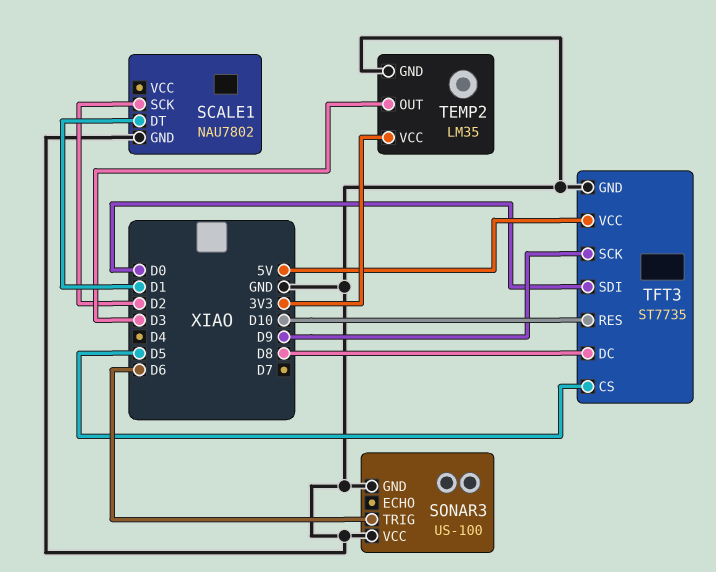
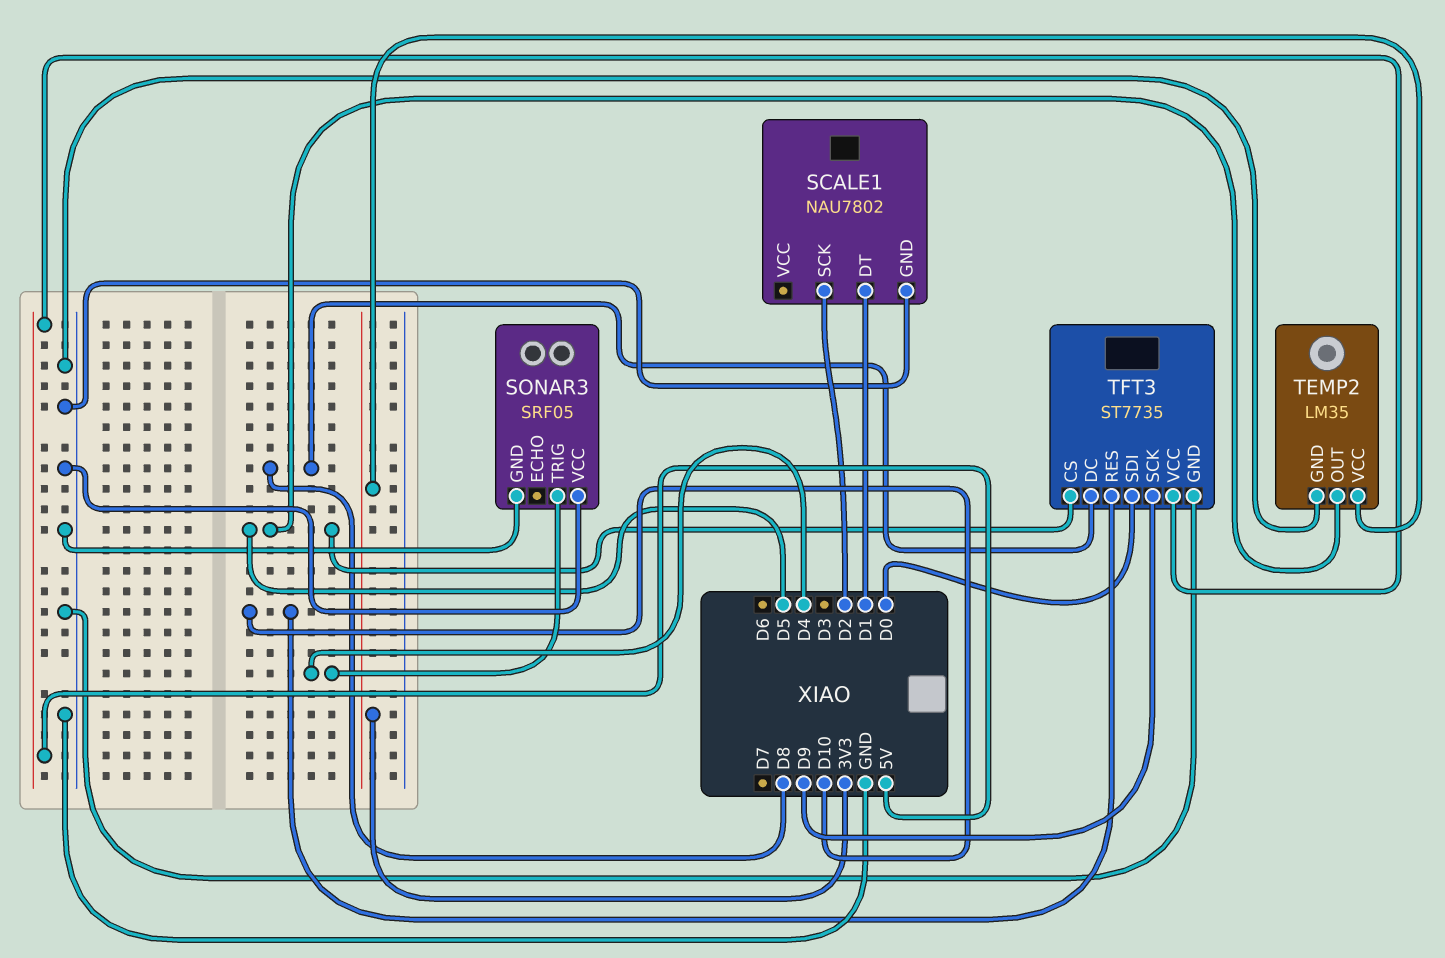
SONAR3: US-100 -> SRF05
SONAR3 pin TRIG: D6 -> D4
TEMP2 pin OUT: D3 -> D5

